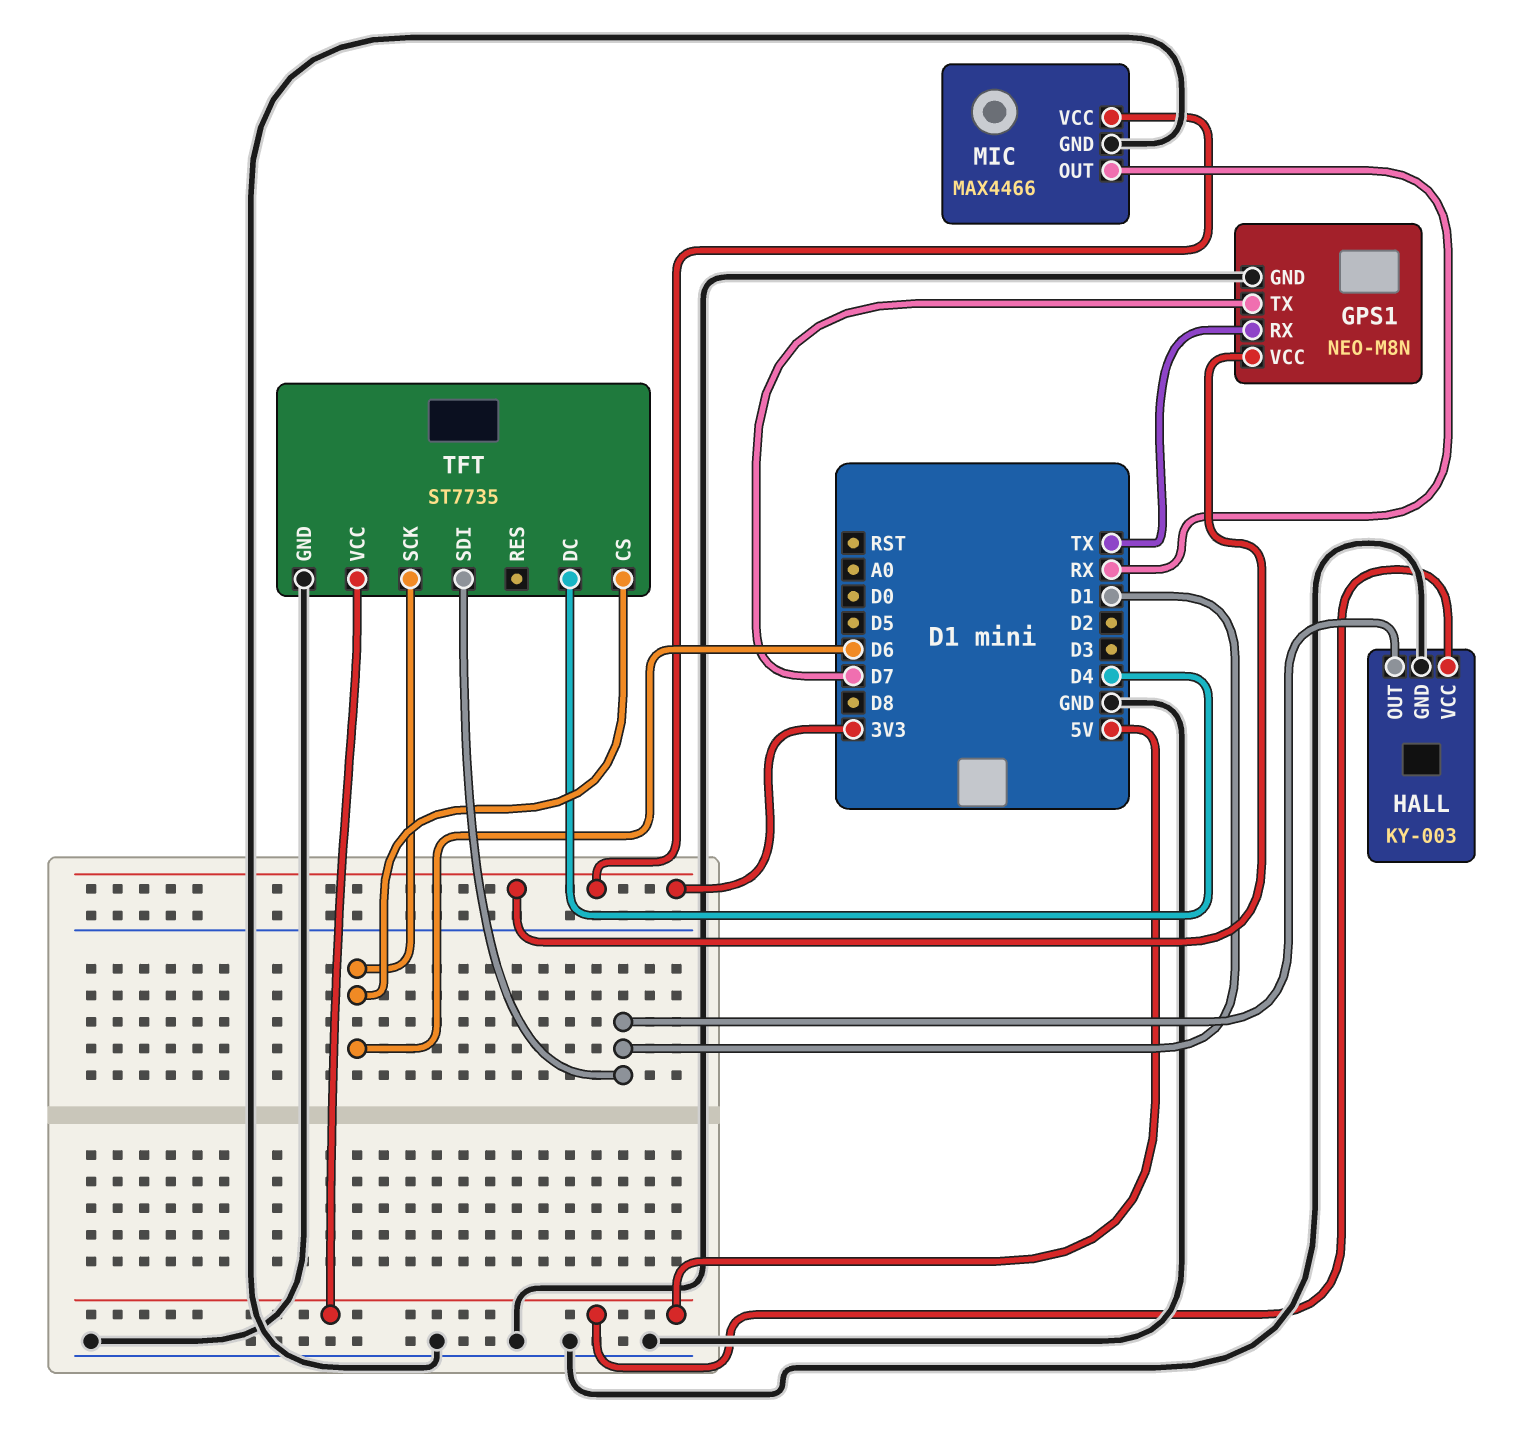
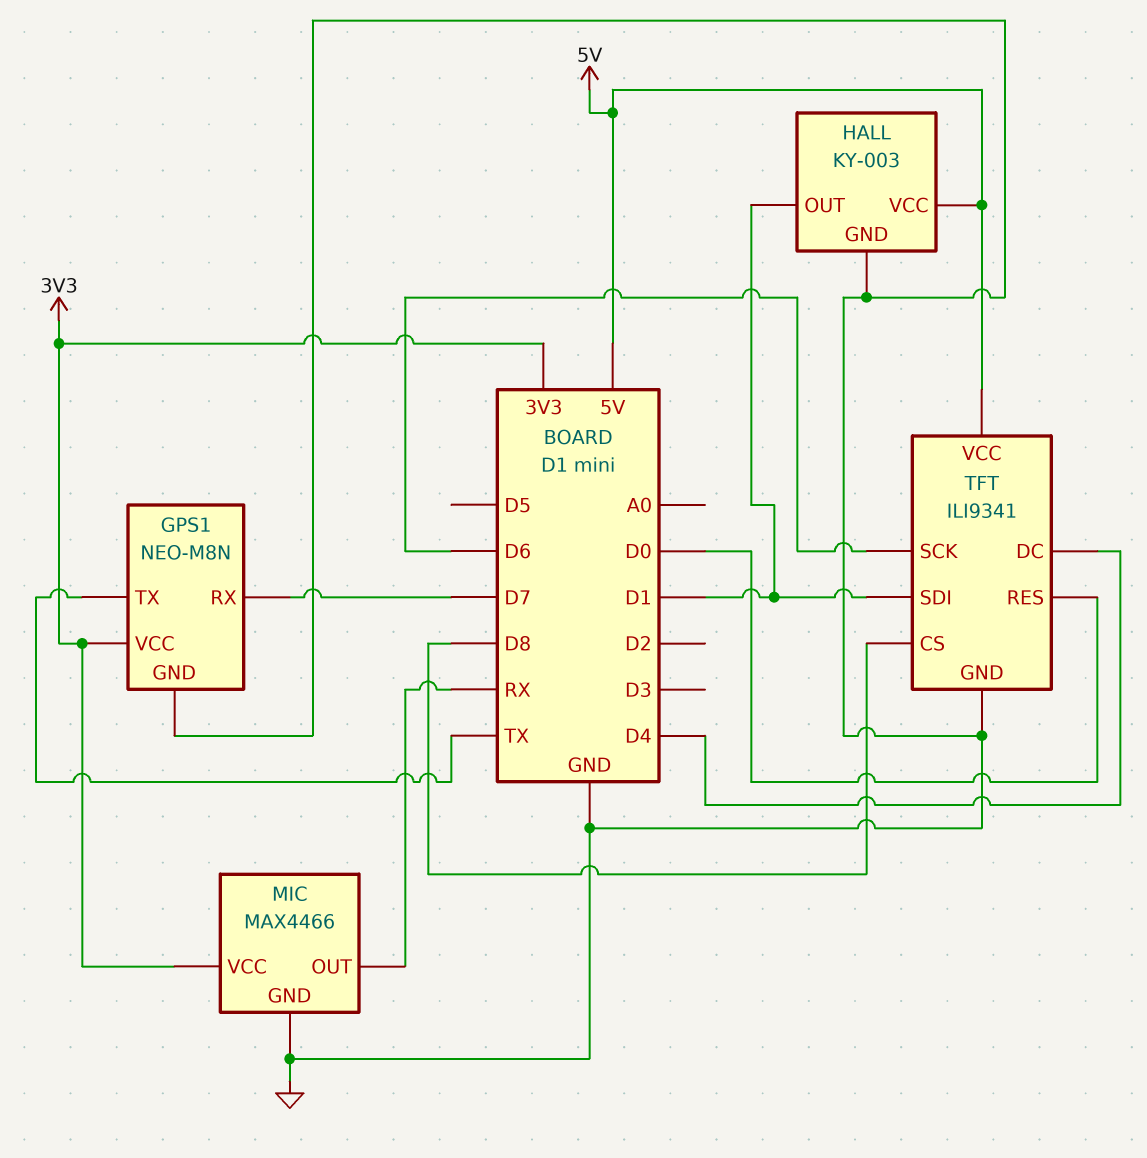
GPS1 pin RX: TX -> D7
GPS1 pin TX: D7 -> TX
TFT: ST7735 -> ILI9341
TFT pin CS: D6 -> D8
TFT pin RES: none -> D0

